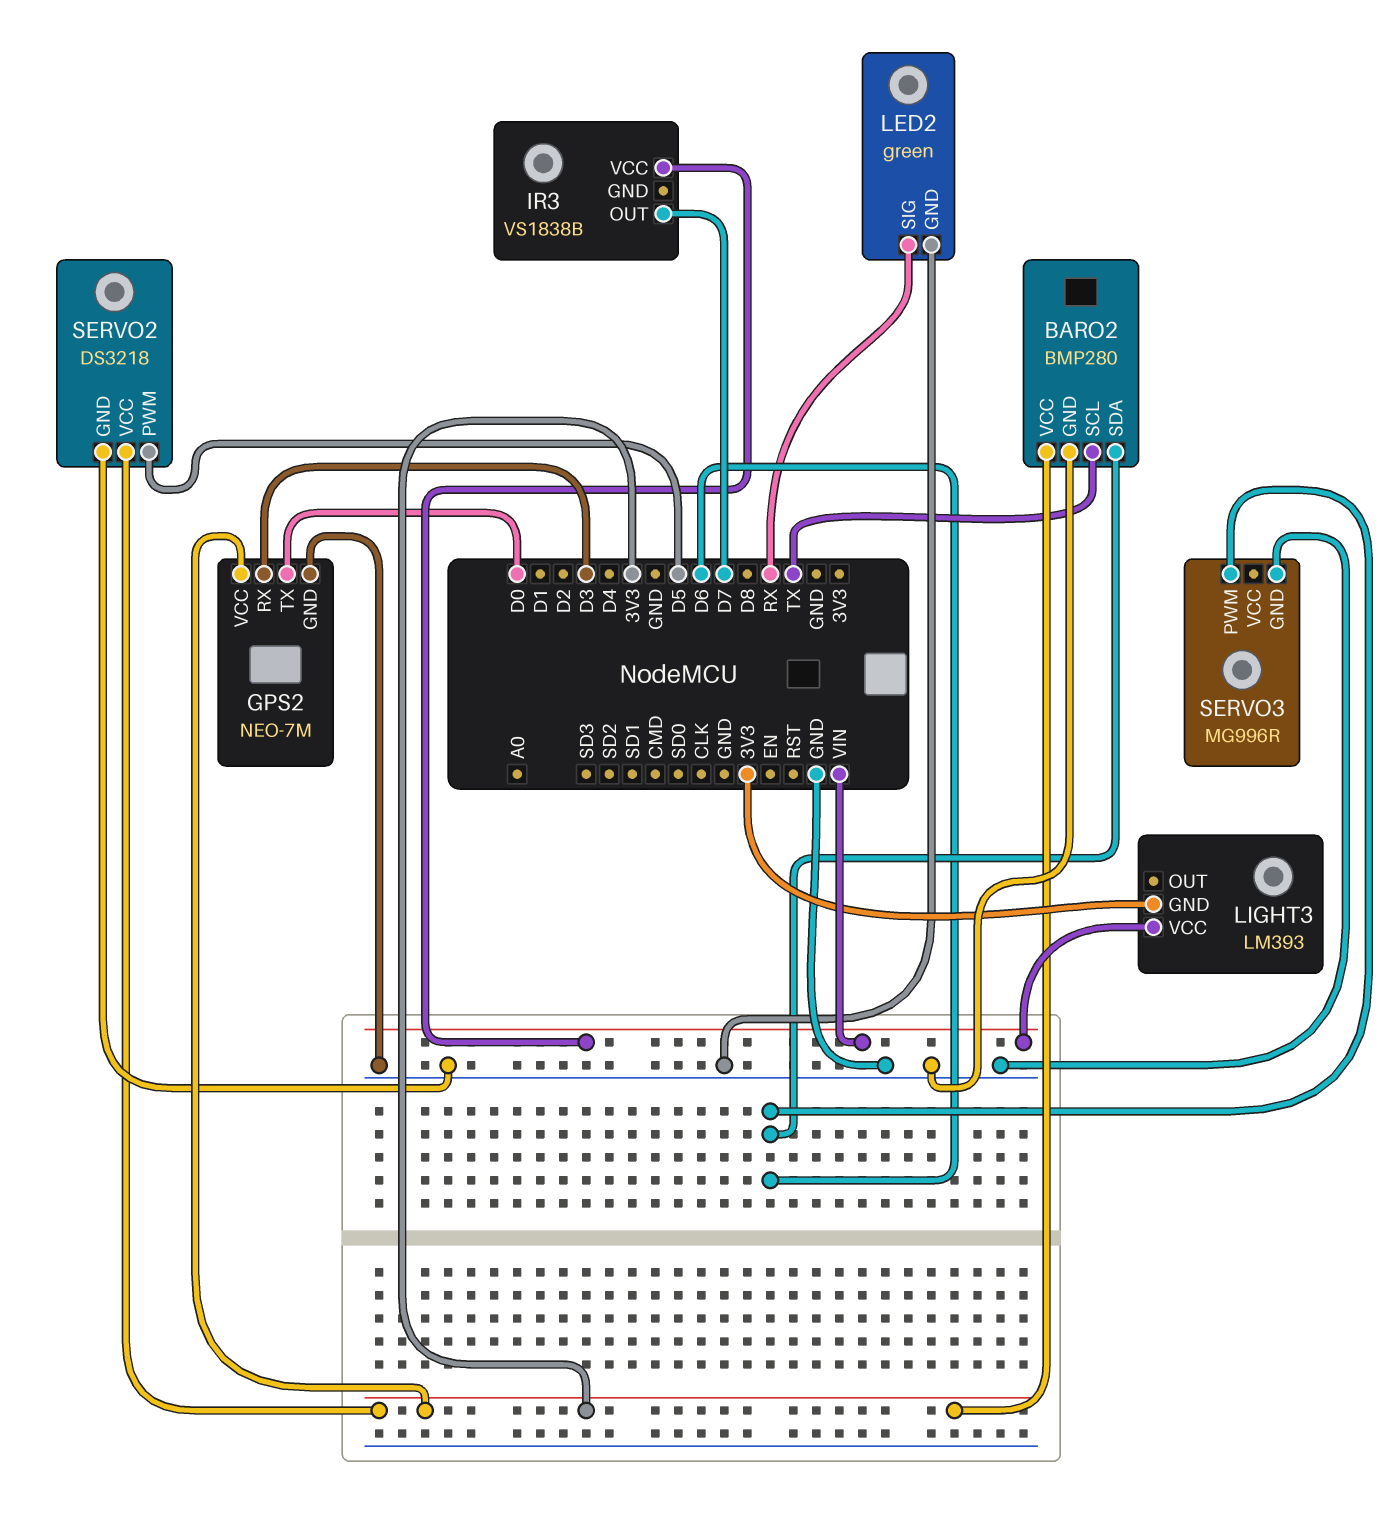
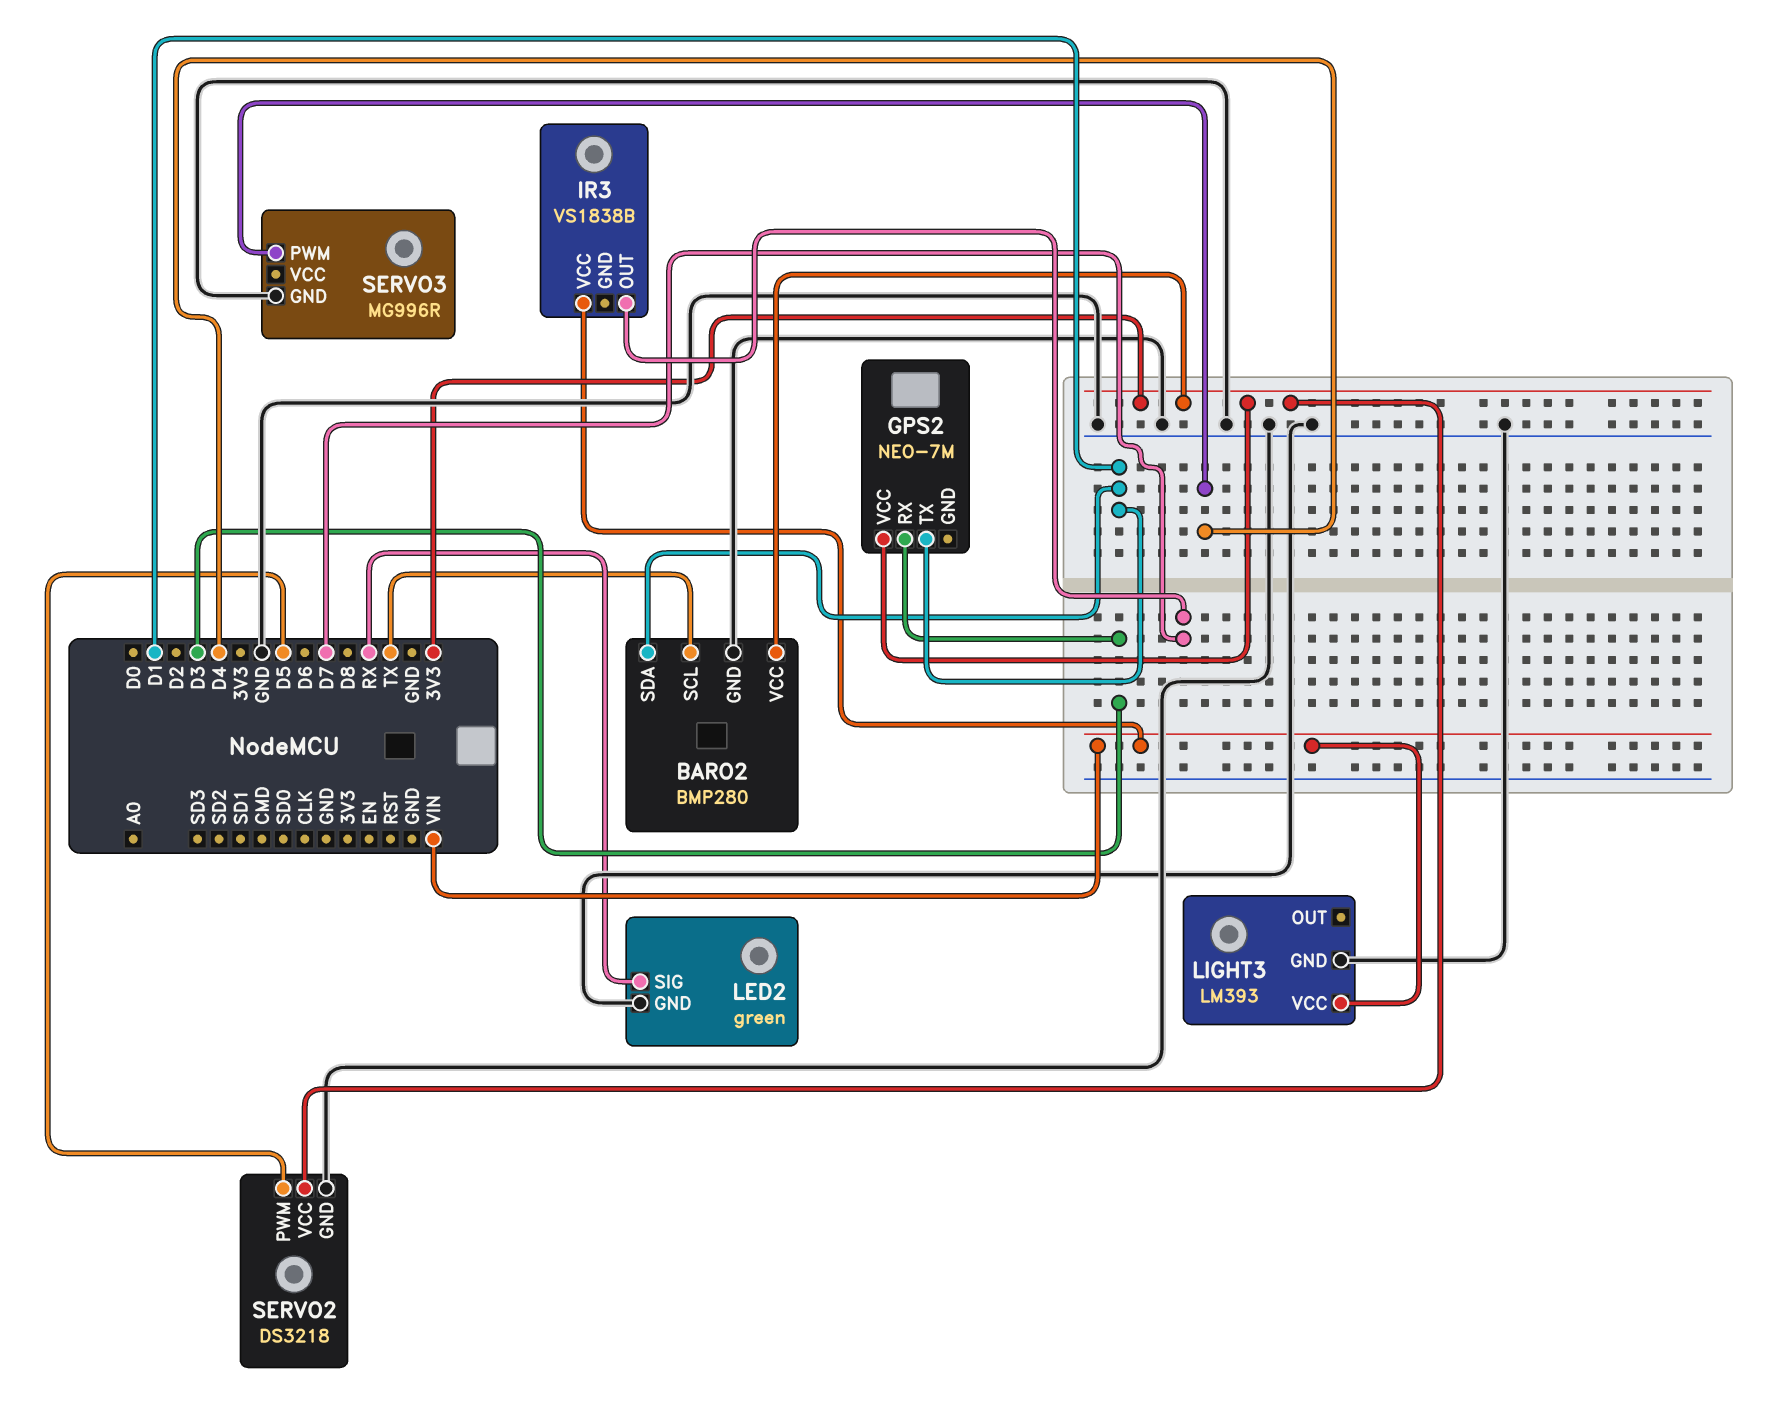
BARO2 pin SDA: D6 -> D1
GPS2 pin GND: GND -> none
GPS2 pin TX: D0 -> D1
LIGHT3 pin GND: 3V3 -> GND
SERVO3 pin PWM: D6 -> D4

